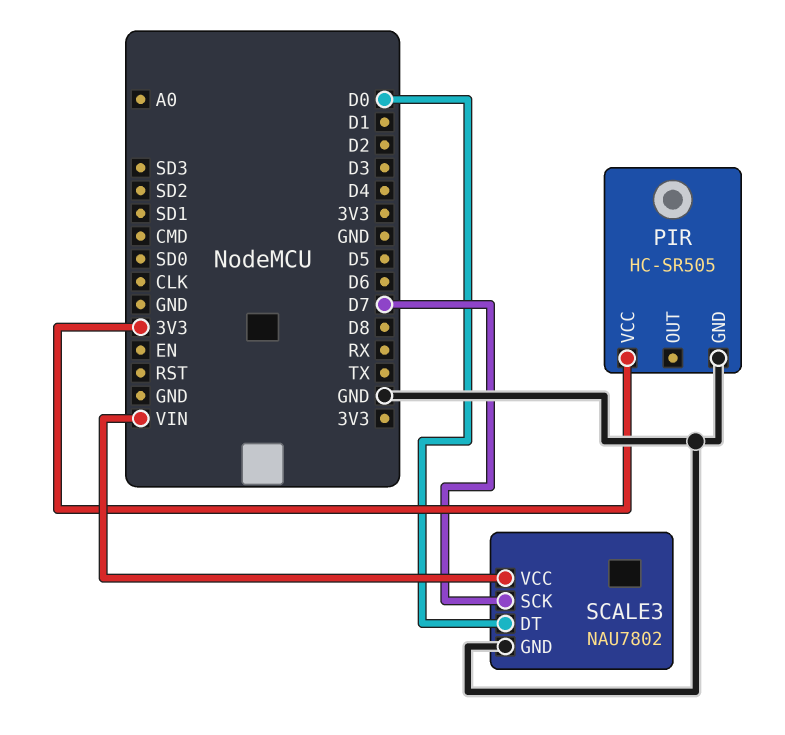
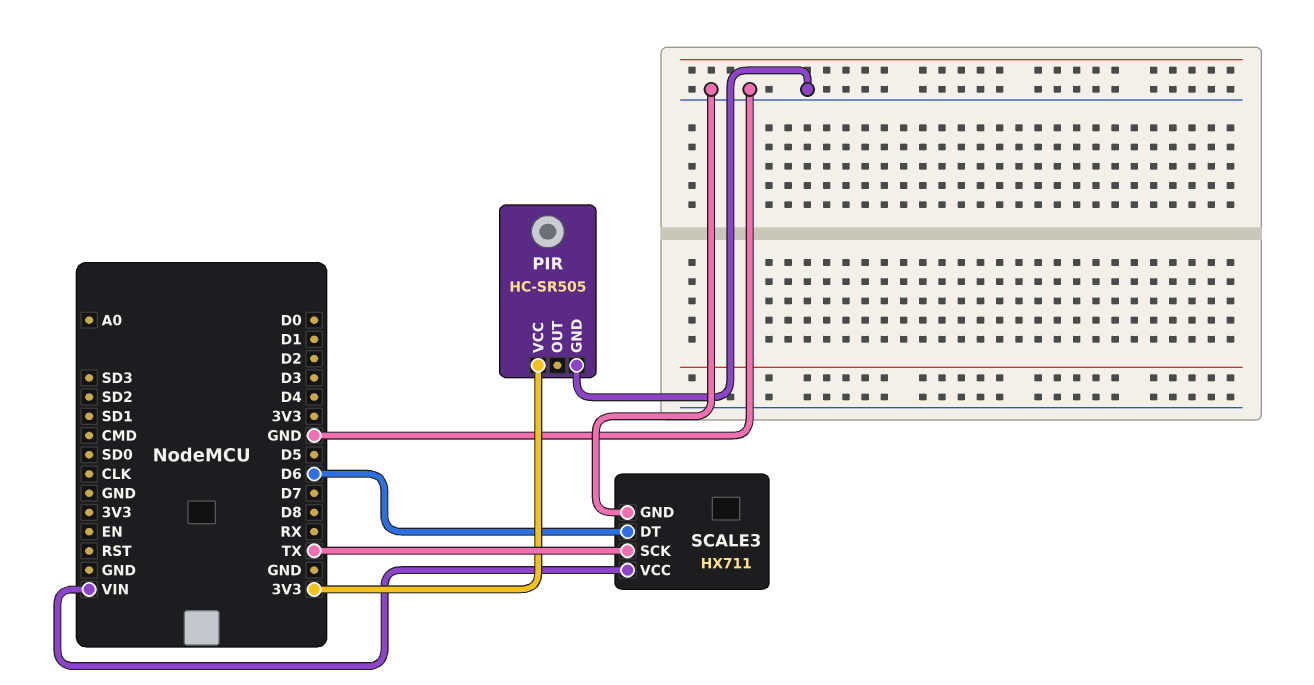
SCALE3: NAU7802 -> HX711
SCALE3 pin DT: D0 -> D6
SCALE3 pin SCK: D7 -> TX

